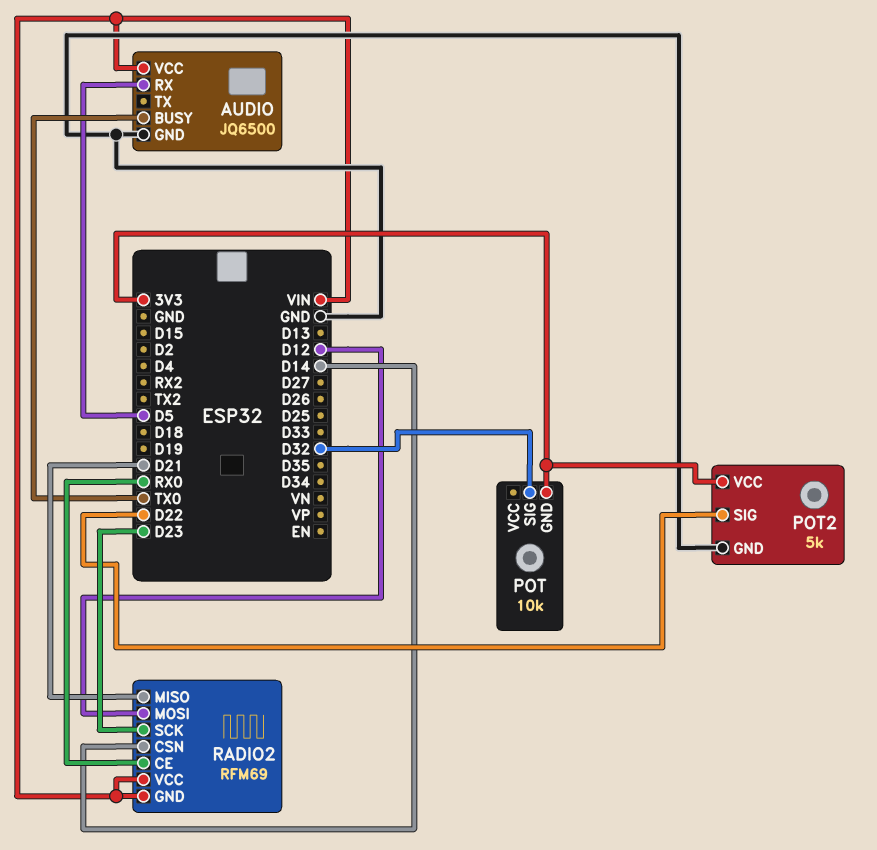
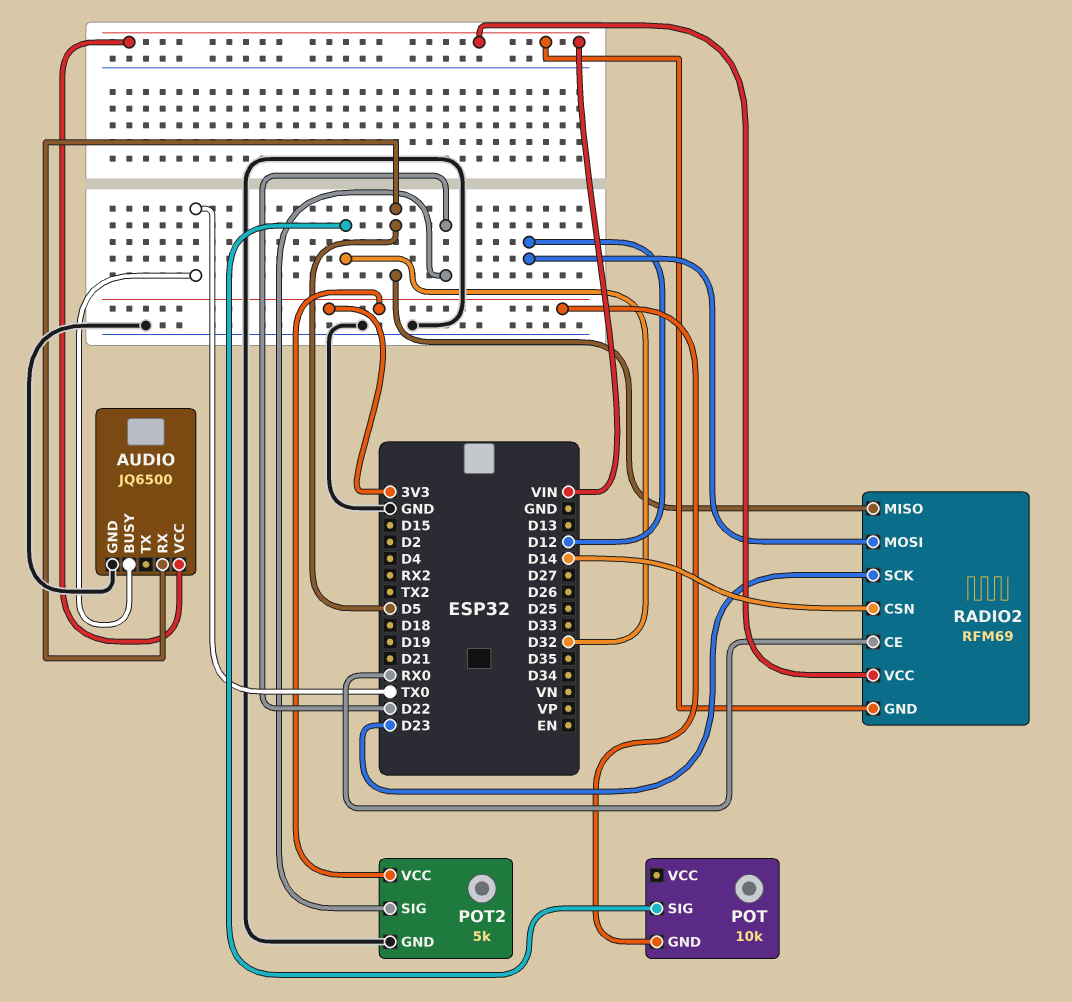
RADIO2 pin MISO: D21 -> D5

